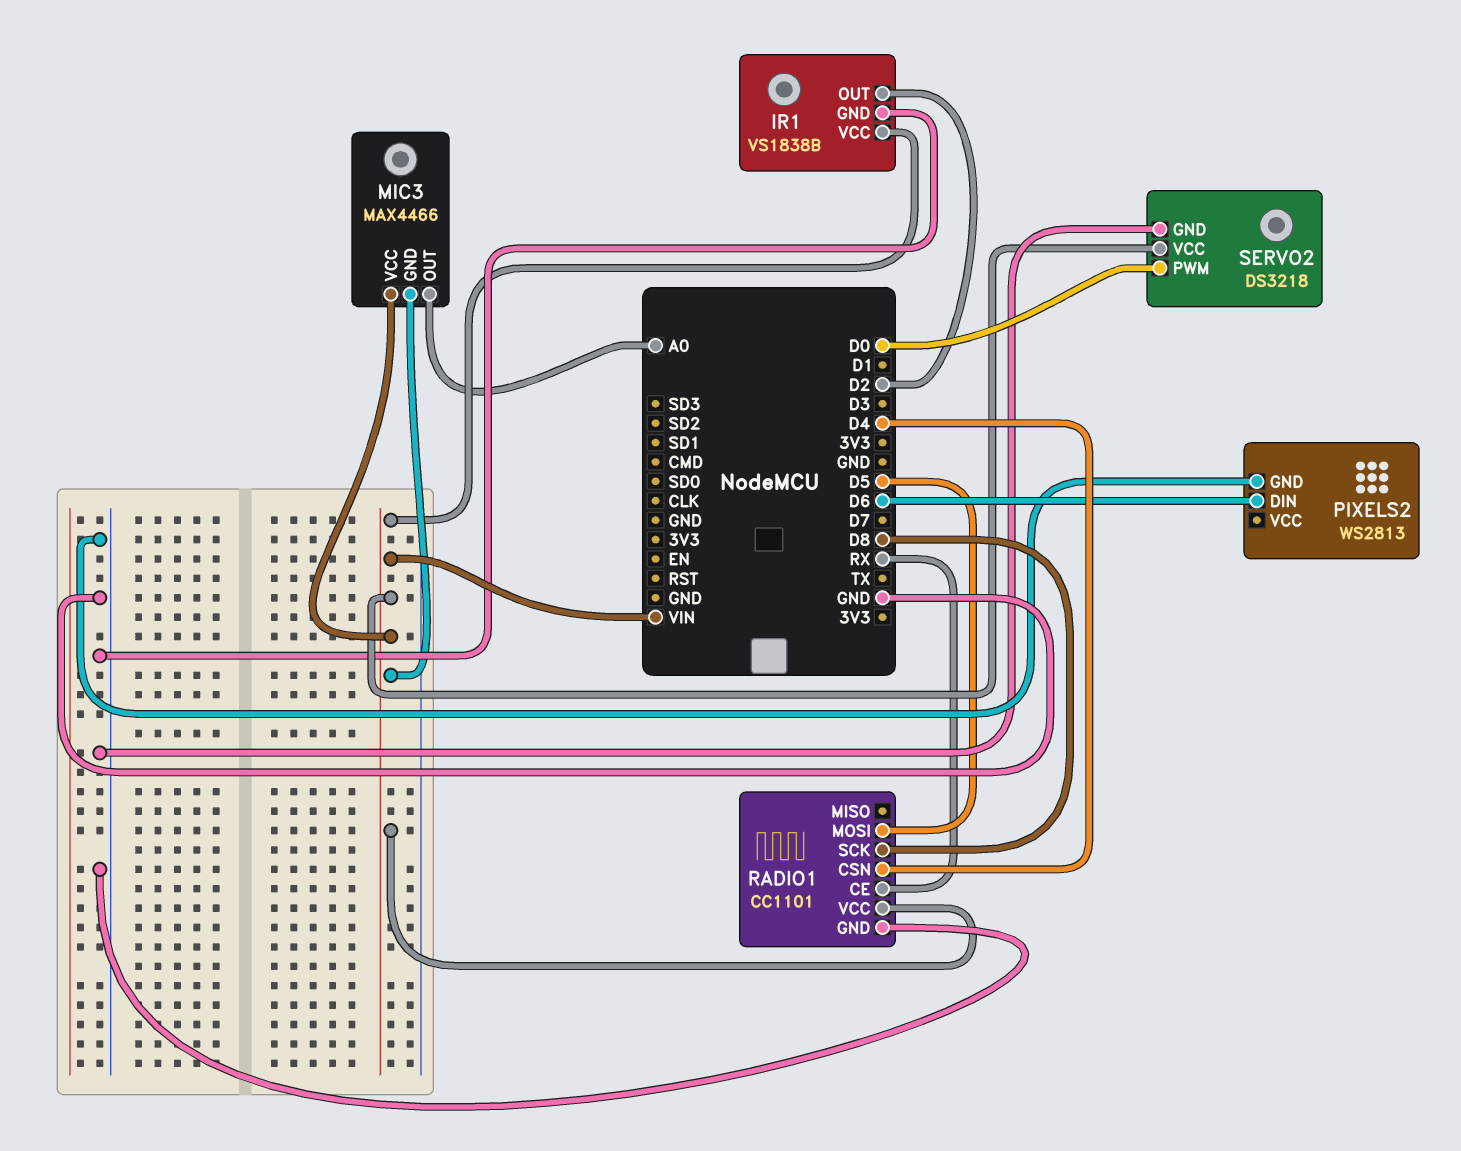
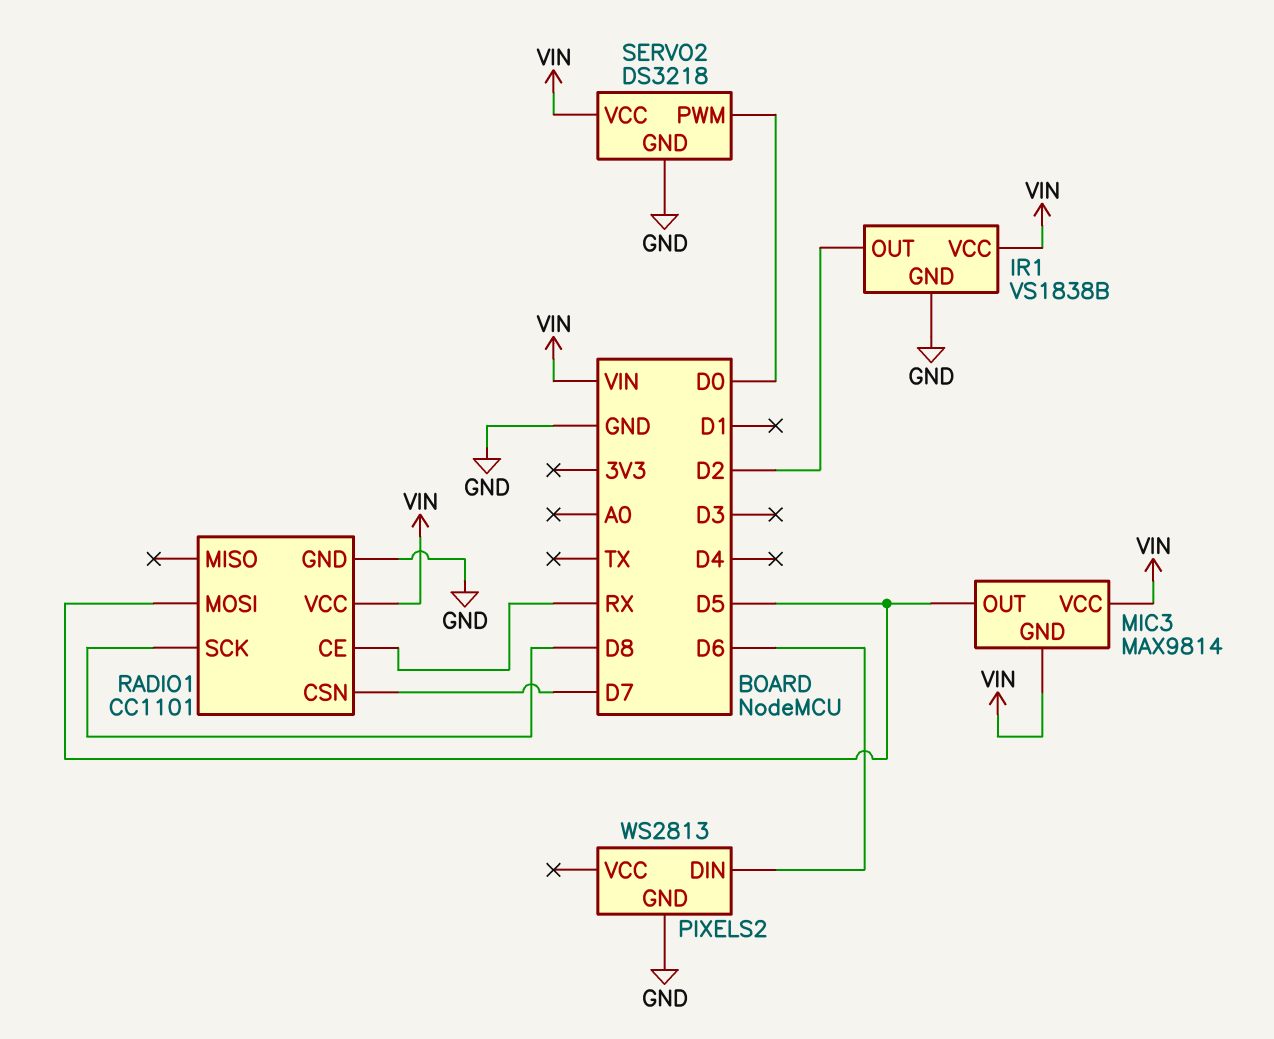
MIC3: MAX4466 -> MAX9814
MIC3 pin OUT: A0 -> D5
RADIO1 pin CSN: D4 -> D7

